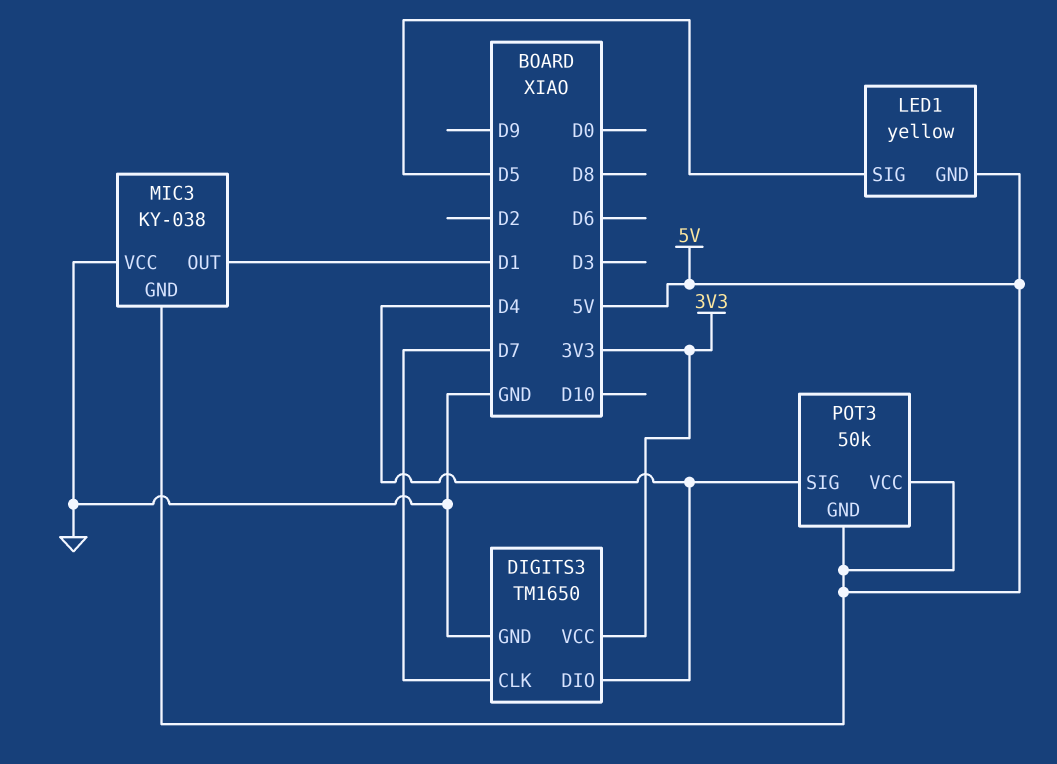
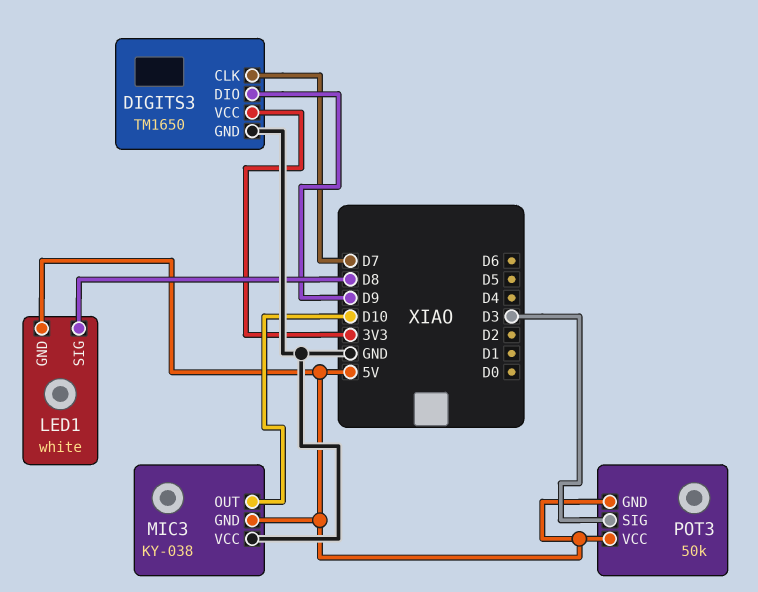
DIGITS3 pin DIO: D4 -> D9
LED1: yellow -> white
LED1 pin SIG: D5 -> D8
MIC3 pin OUT: D1 -> D10
POT3 pin SIG: D4 -> D3

